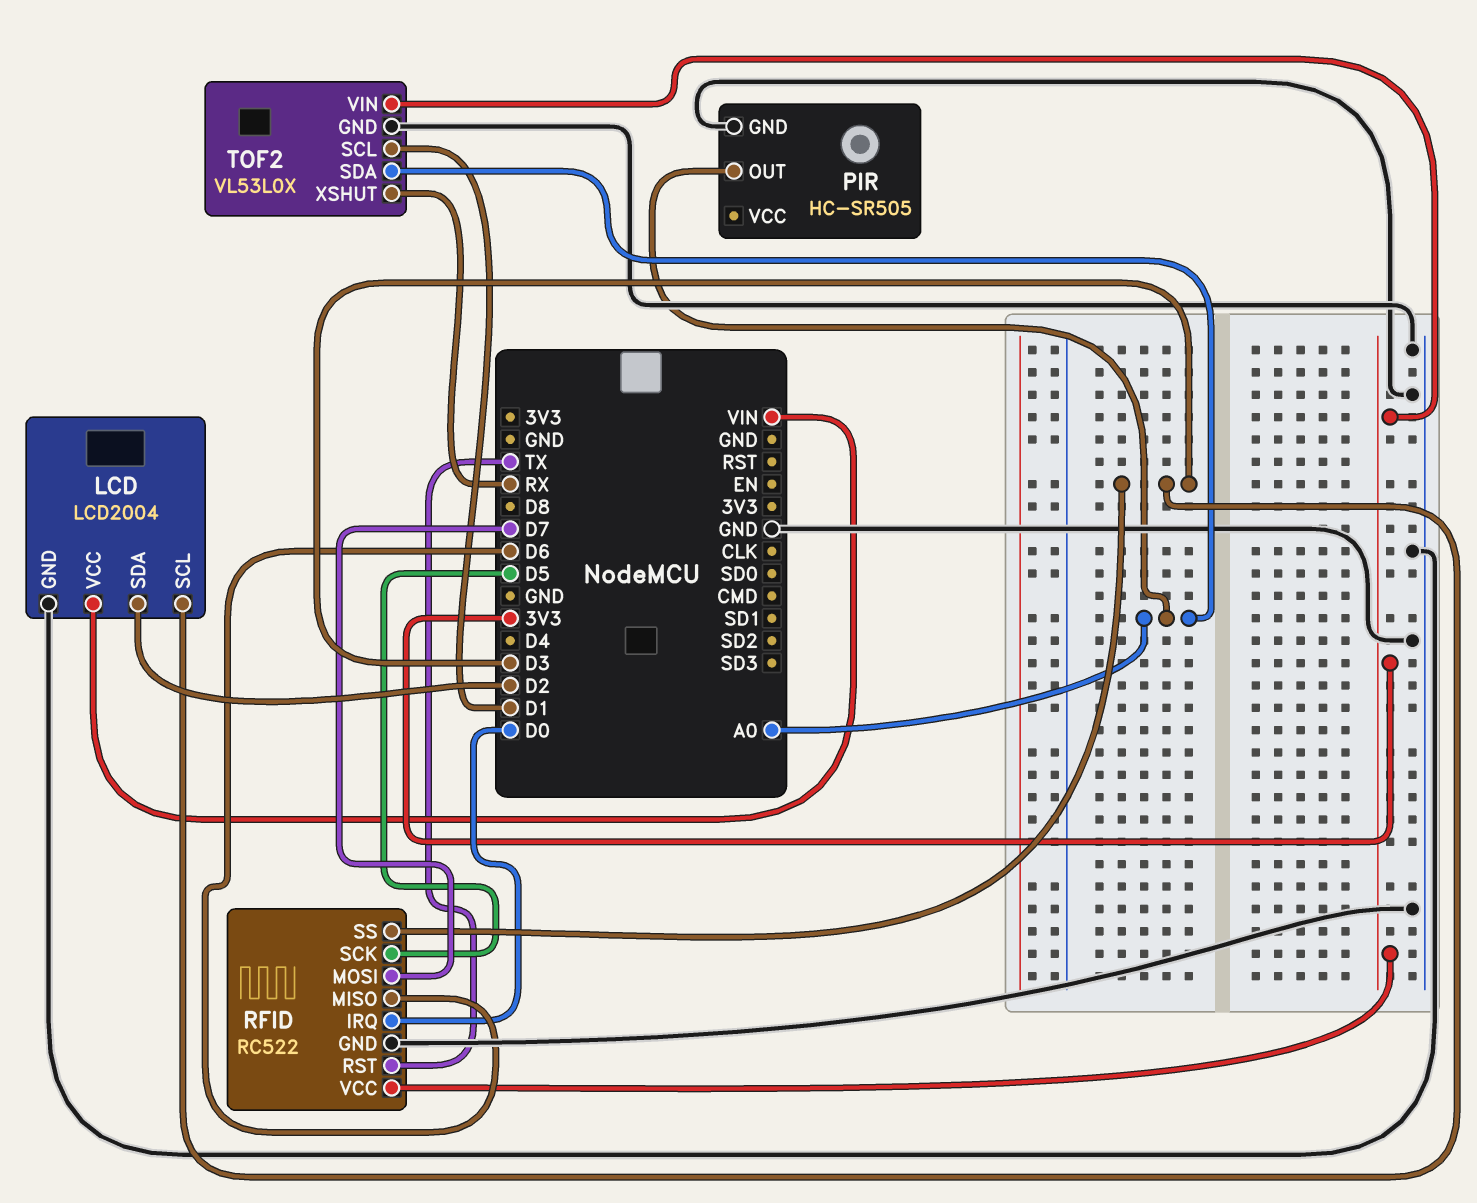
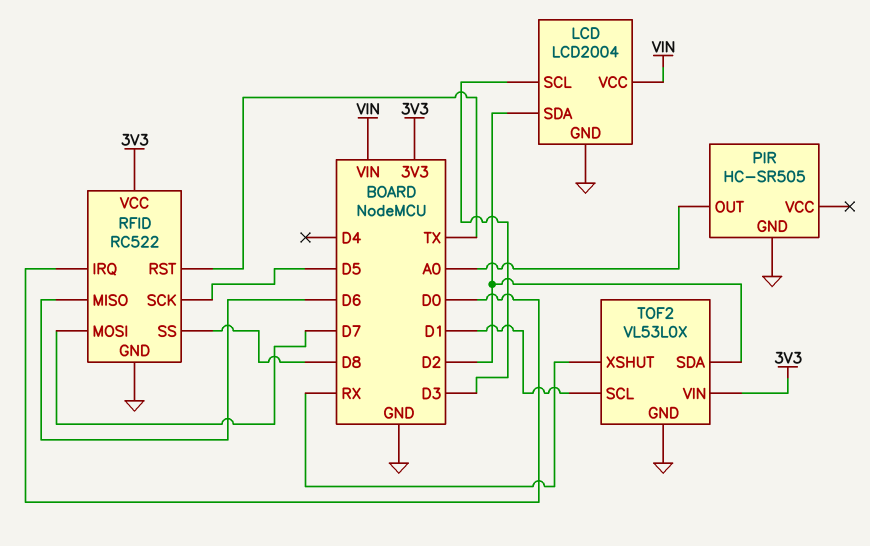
RFID pin SS: D3 -> D8
TOF2 pin SDA: A0 -> D2

